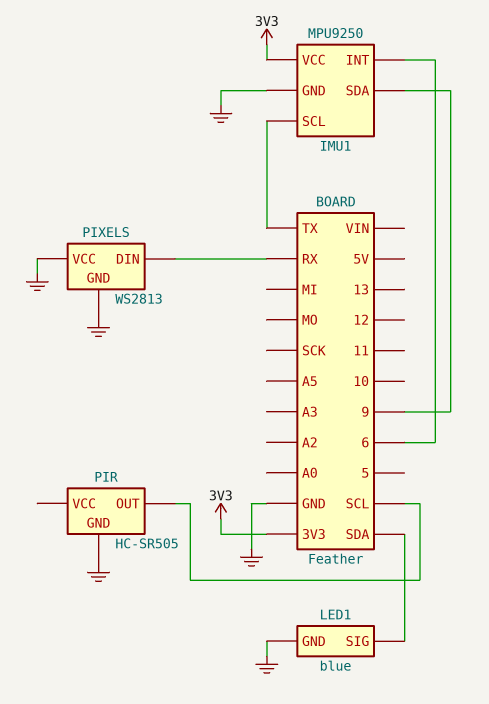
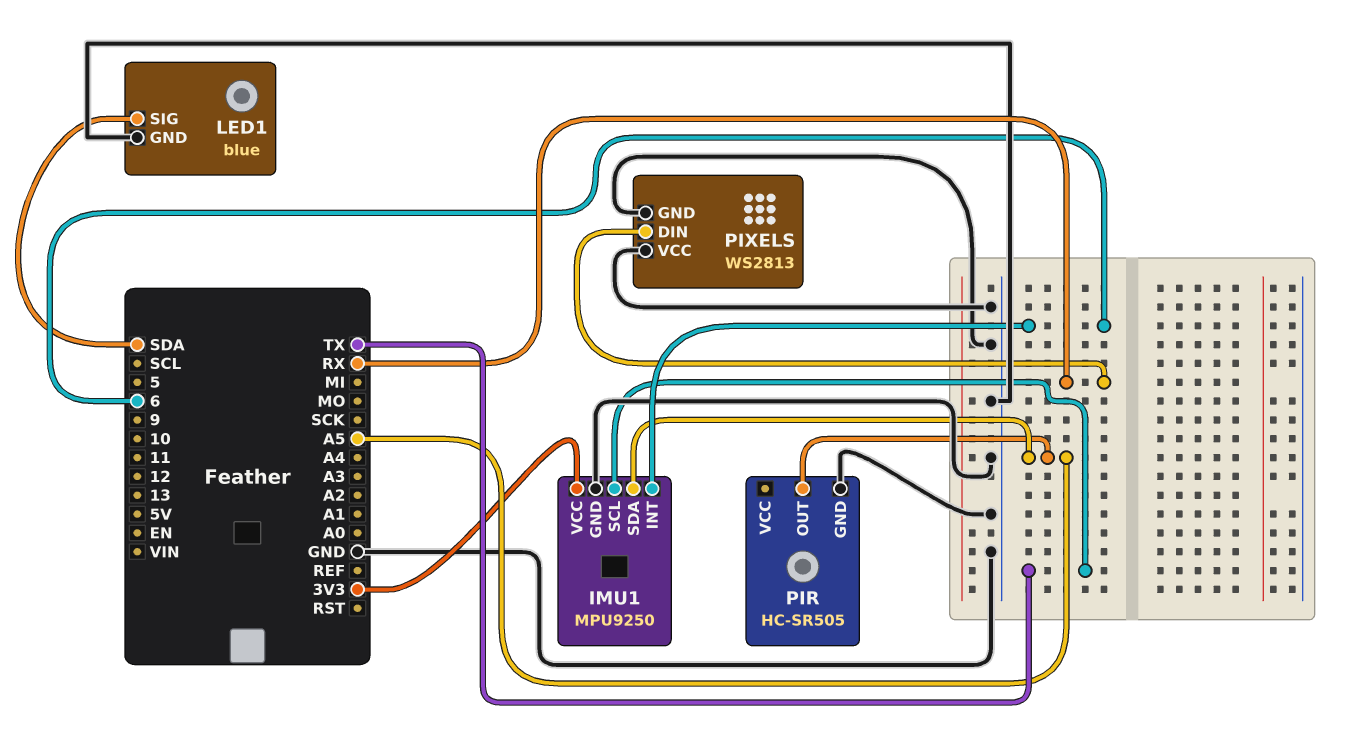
IMU1 pin SDA: 9 -> A5
PIR pin OUT: SCL -> A5

